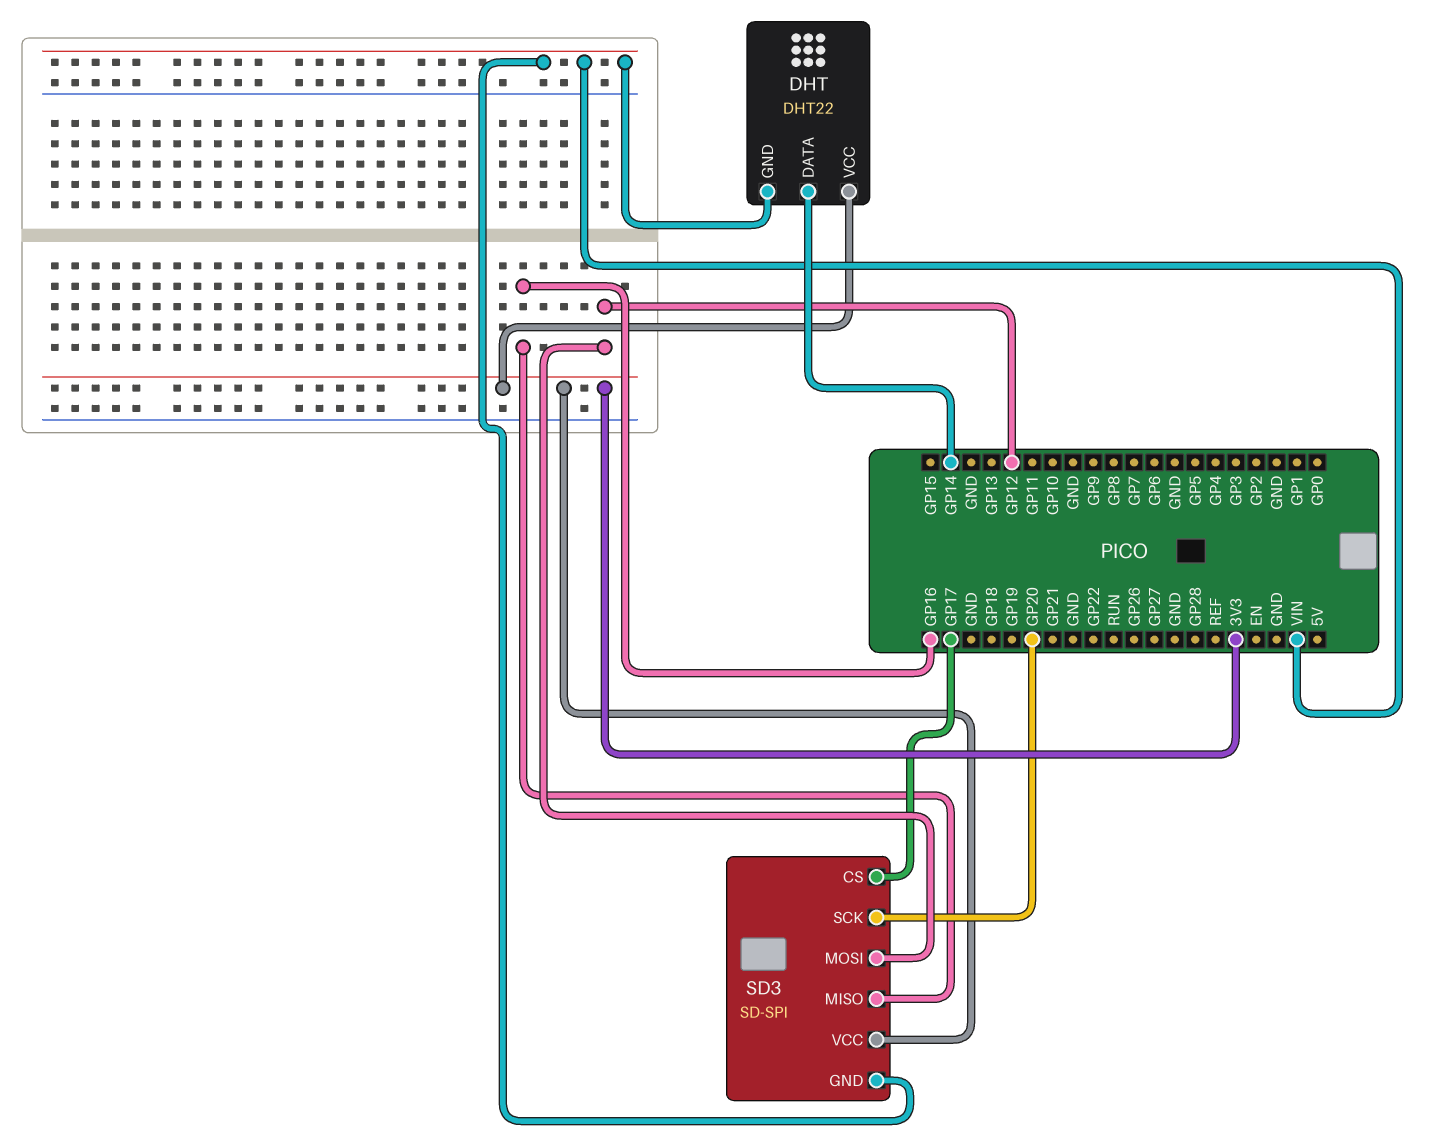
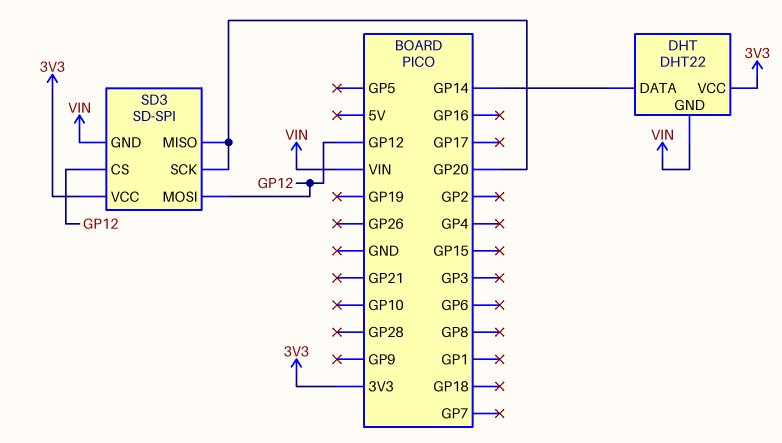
SD3 pin CS: GP17 -> GP12
SD3 pin MISO: GP16 -> GP20

